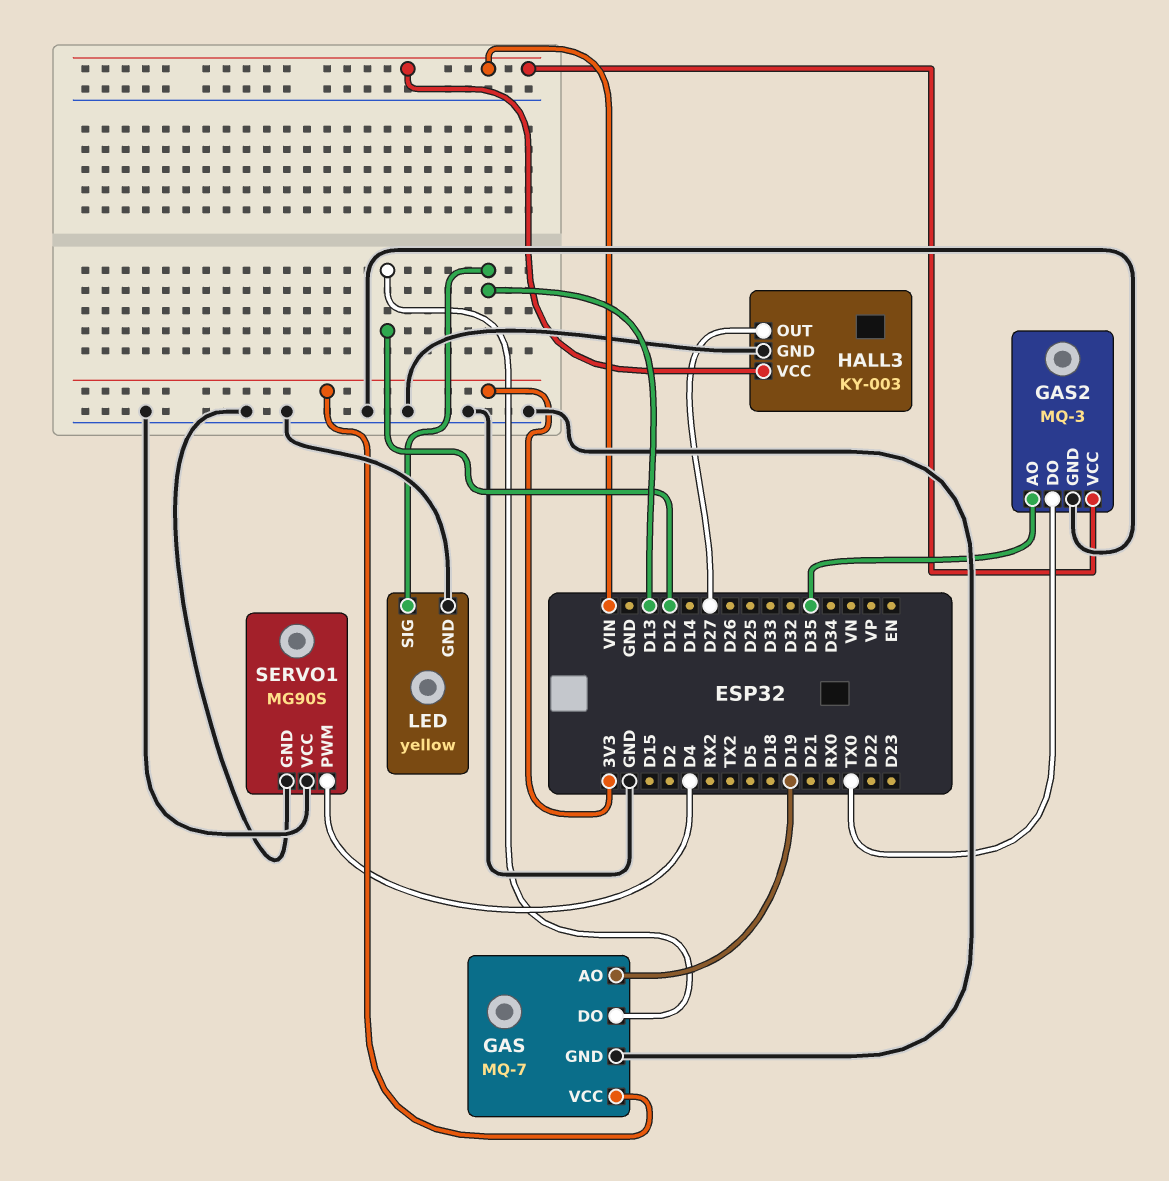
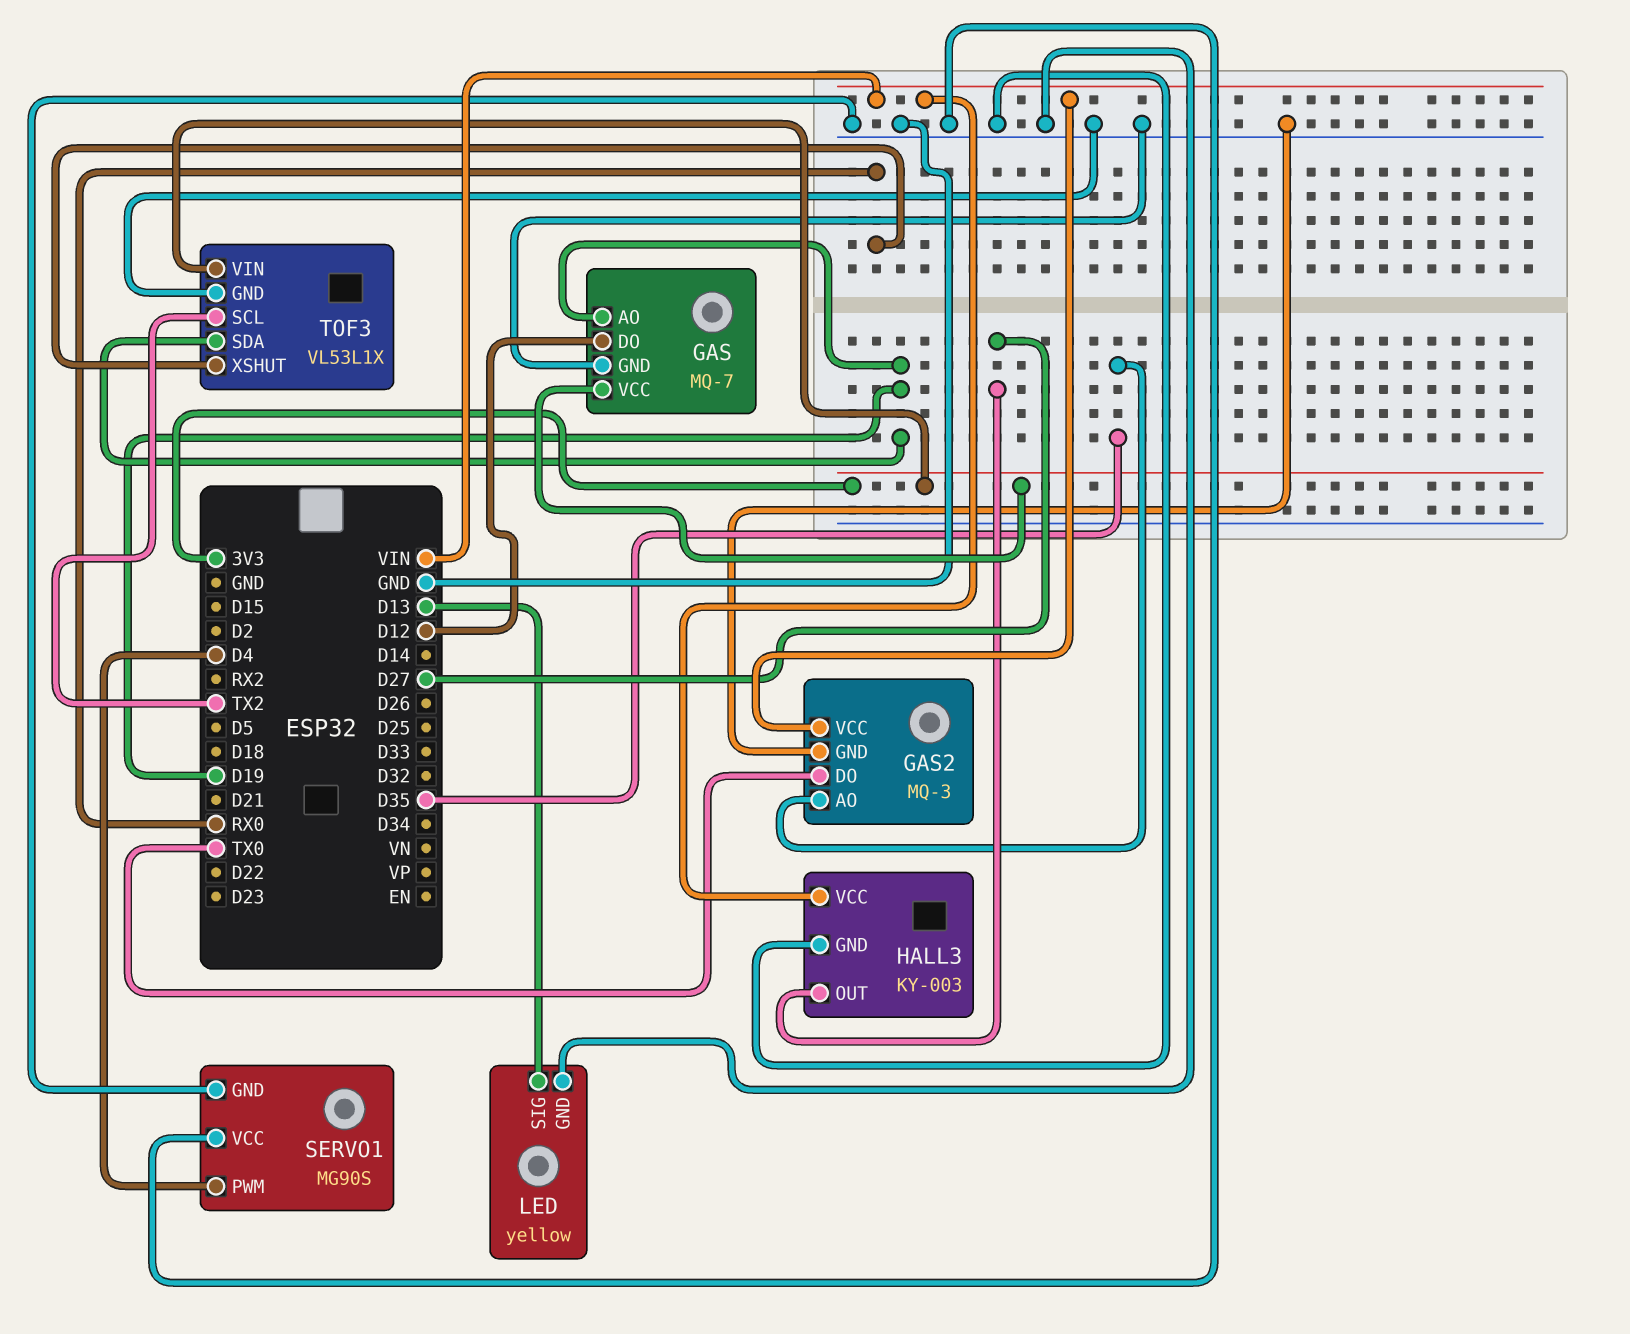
TOF3: none -> VL53L1X
TOF3 pin GND: none -> GND
TOF3 pin SCL: none -> TX2
TOF3 pin SDA: none -> D19
TOF3 pin VIN: none -> 3V3
TOF3 pin XSHUT: none -> RX0

